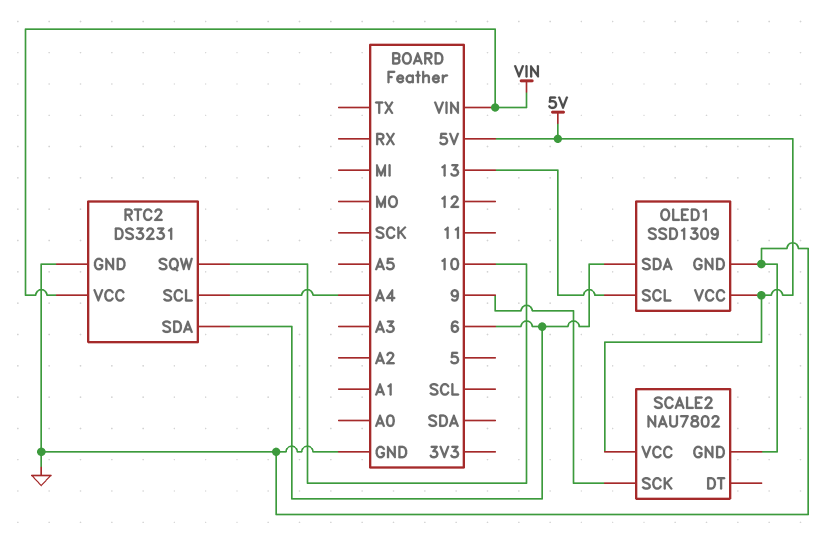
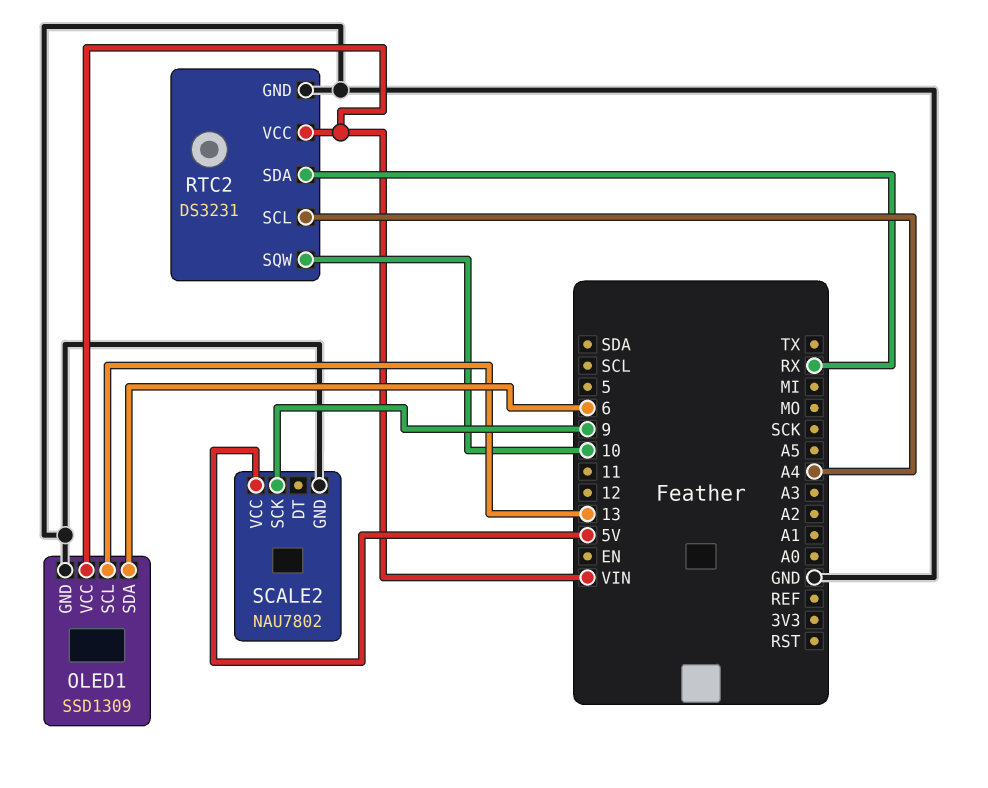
OLED1 pin VCC: 5V -> VIN
RTC2 pin SDA: 6 -> RX

